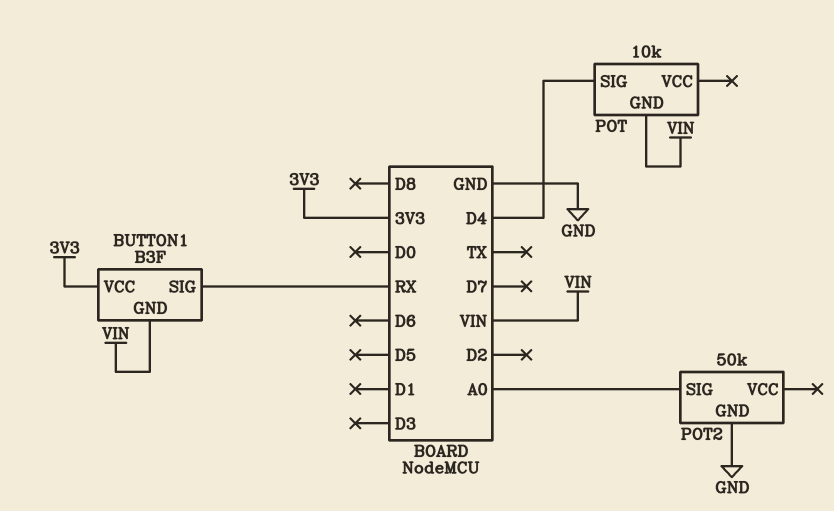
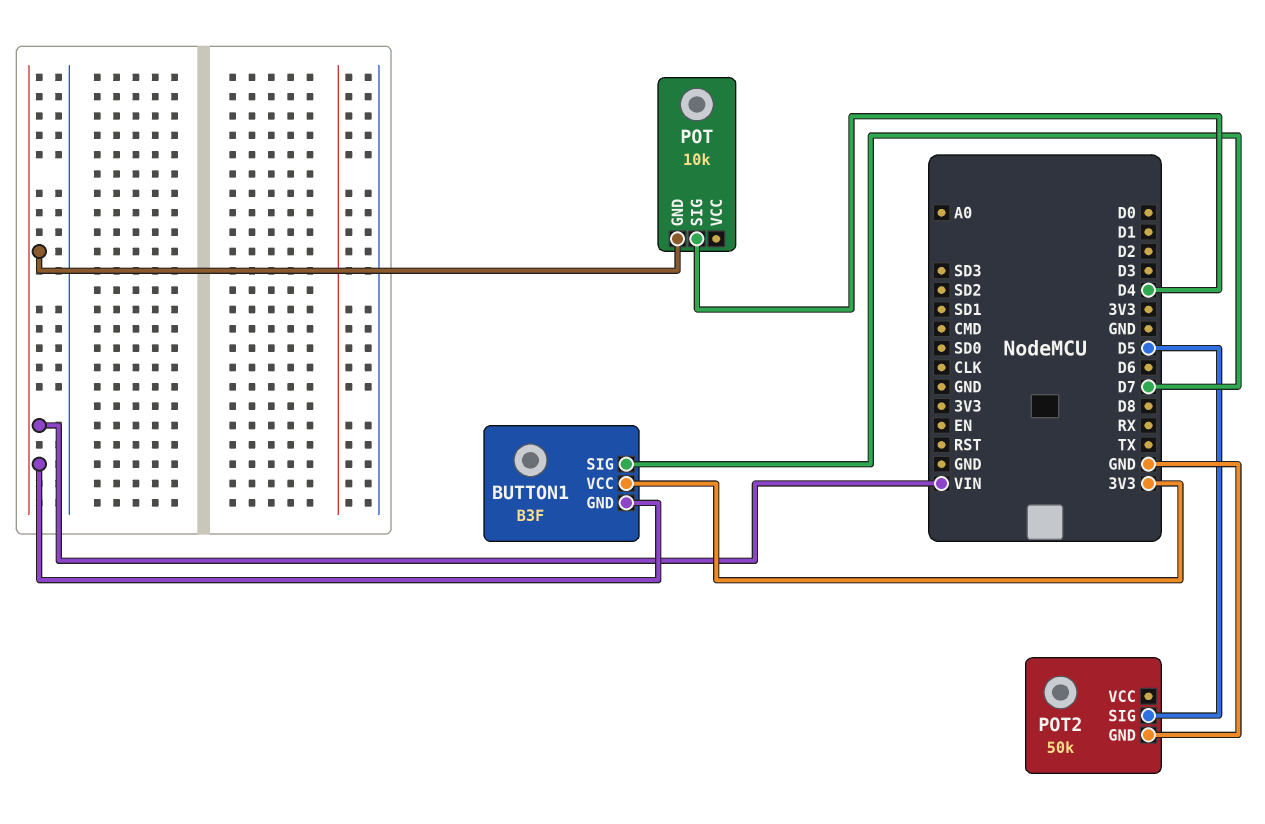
BUTTON1 pin SIG: RX -> D7
POT2 pin SIG: A0 -> D5

